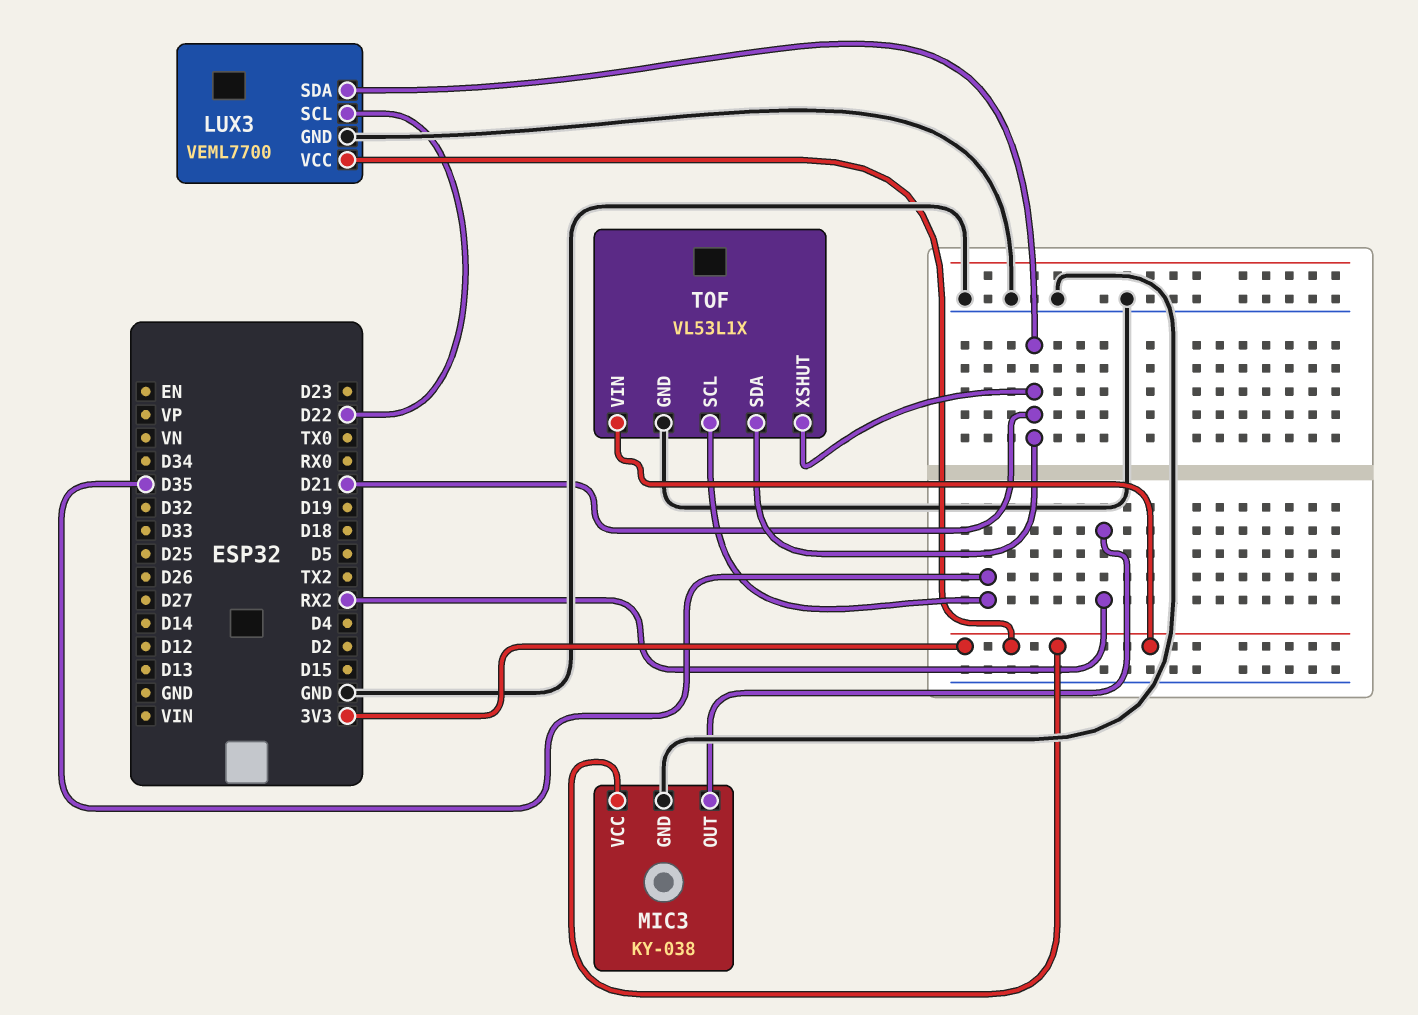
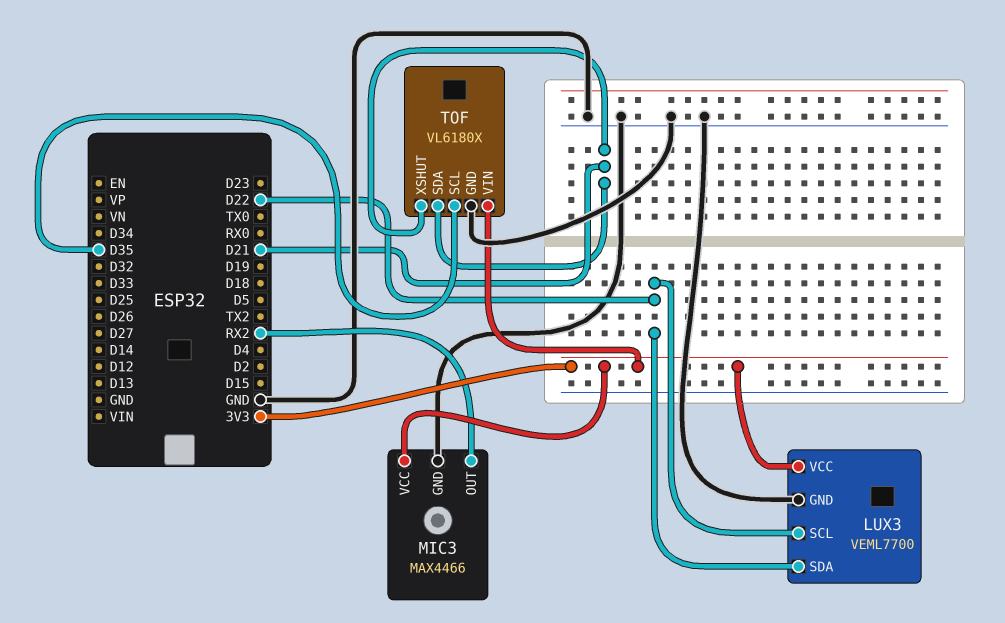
LUX3 pin SDA: D21 -> D22
MIC3: KY-038 -> MAX4466
TOF: VL53L1X -> VL6180X

